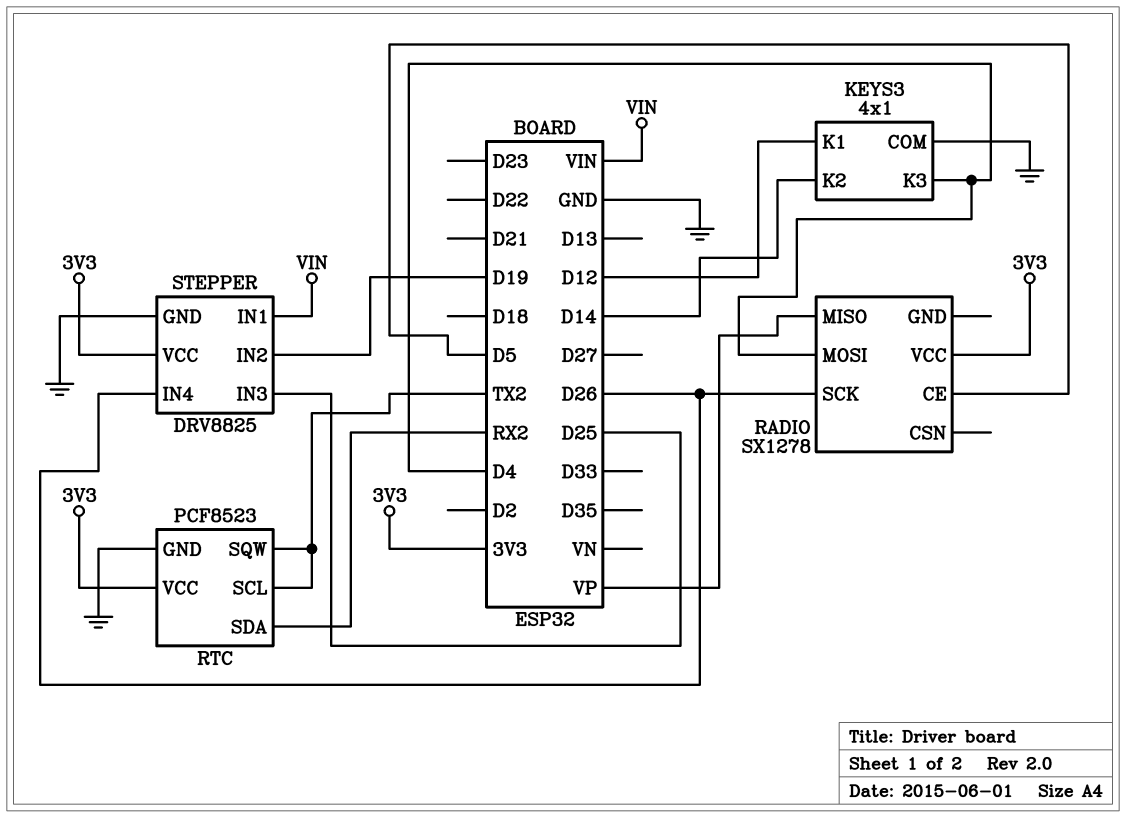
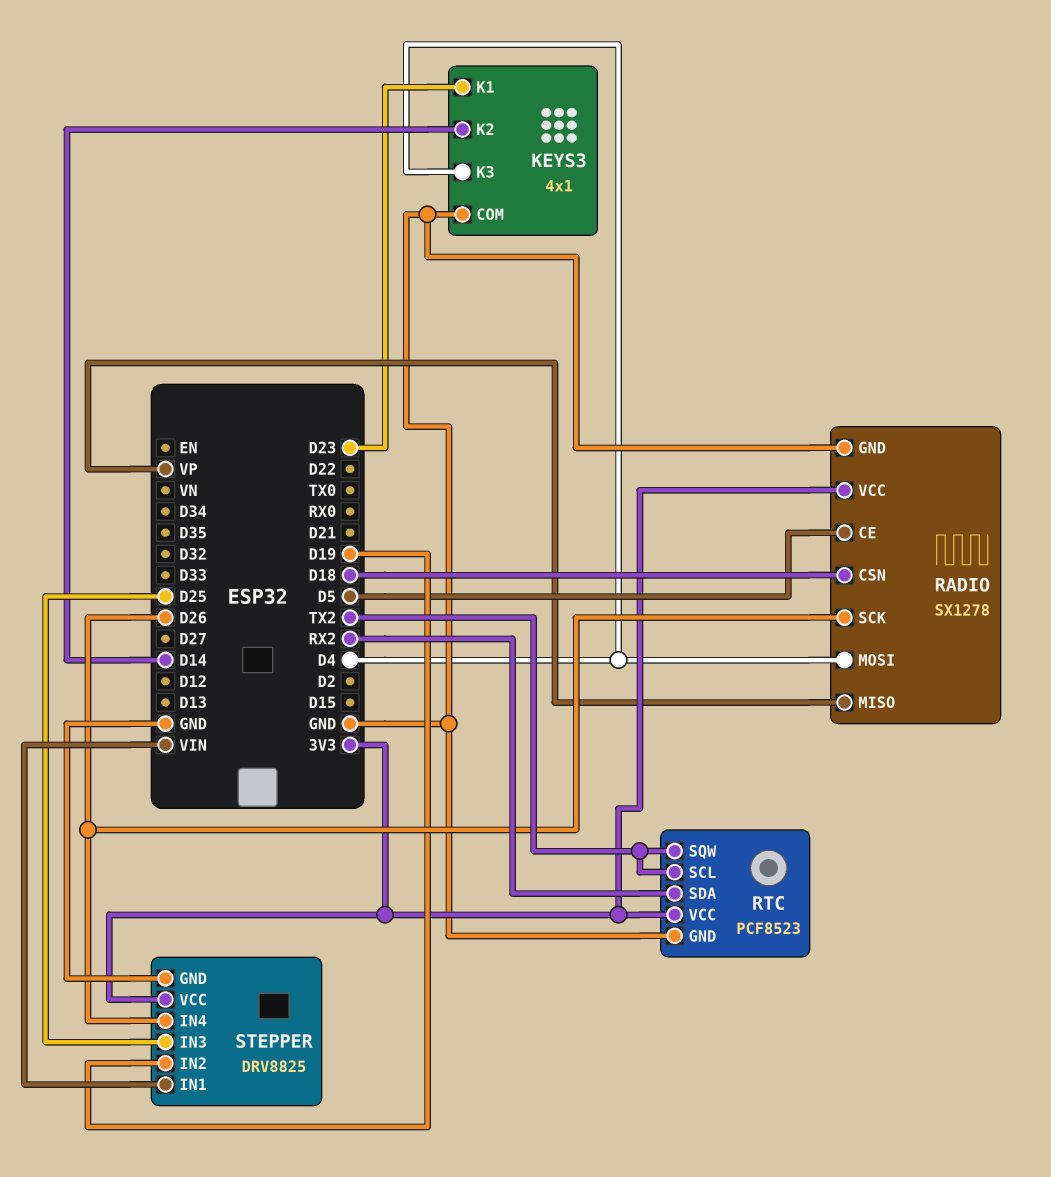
KEYS3 pin K1: D12 -> D23
RADIO pin CSN: none -> D18
RADIO pin GND: none -> GND

